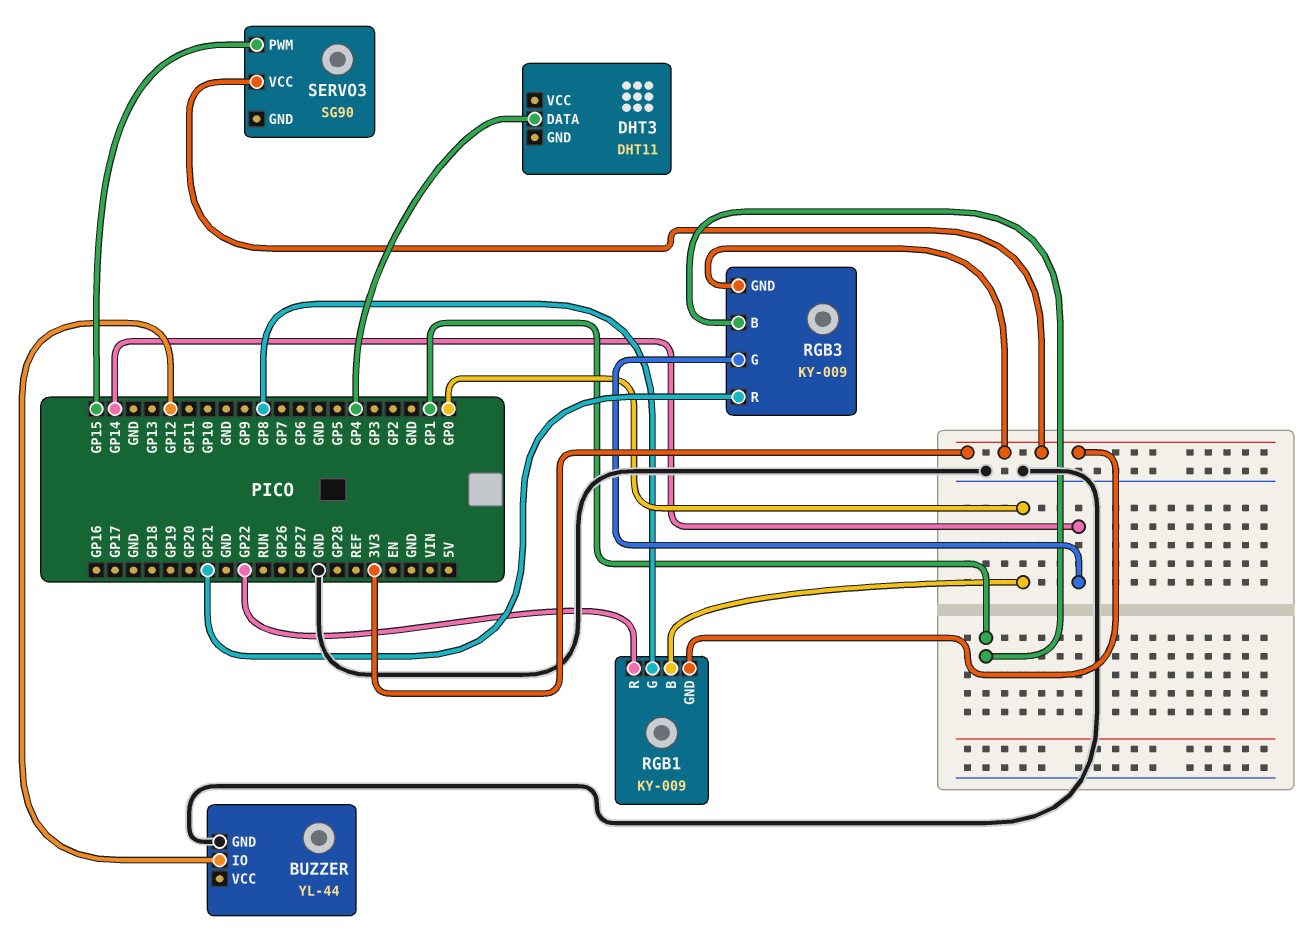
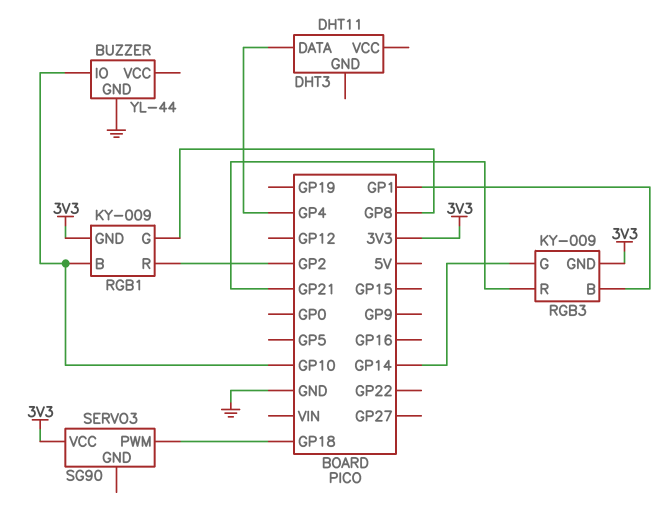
BUZZER pin IO: GP12 -> GP10
RGB1 pin B: GP0 -> GP10
RGB1 pin R: GP22 -> GP2
SERVO3 pin PWM: GP15 -> GP18

